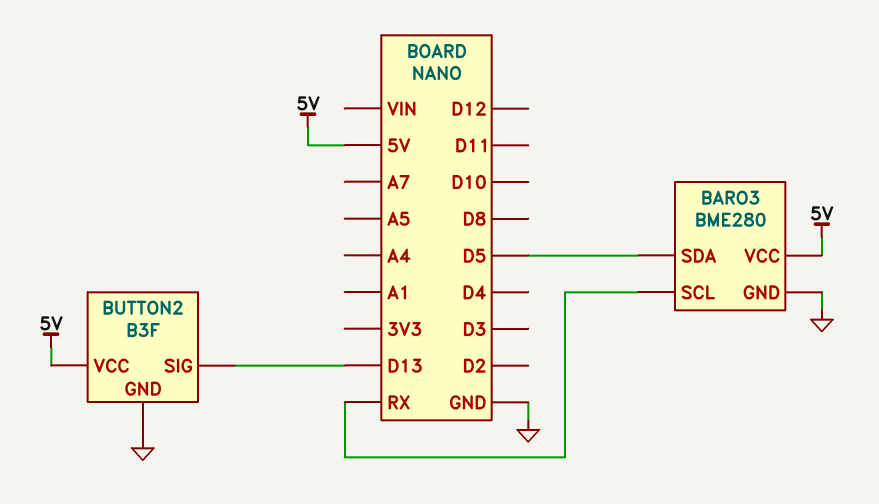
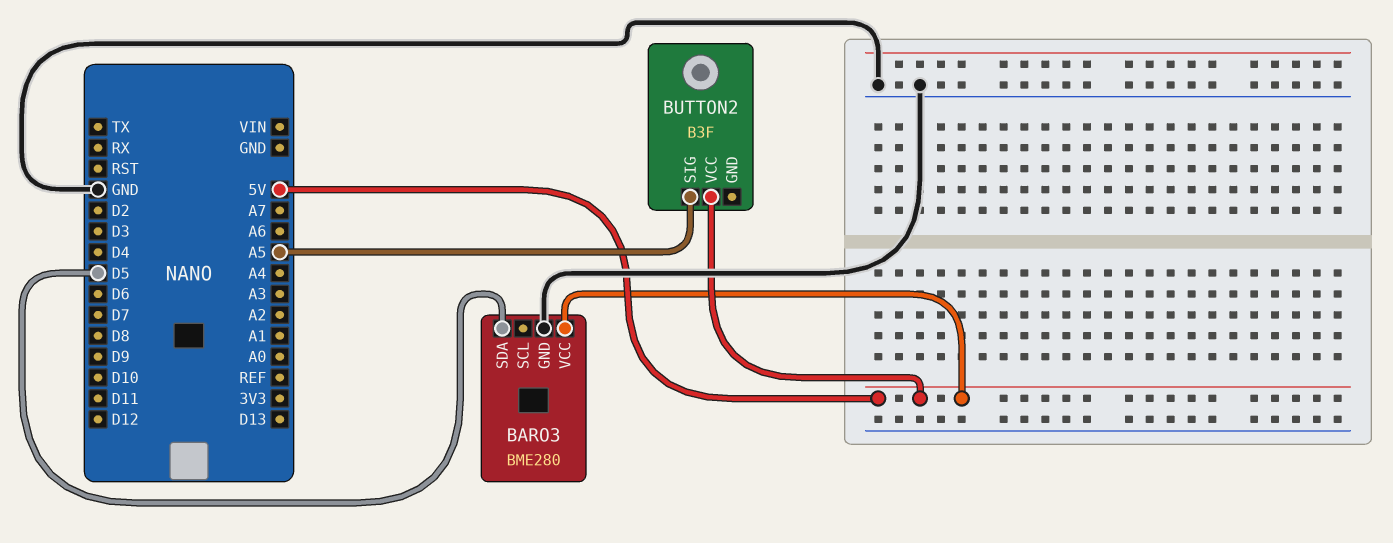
BARO3 pin SCL: RX -> none
BUTTON2 pin GND: GND -> none
BUTTON2 pin SIG: D13 -> A5

